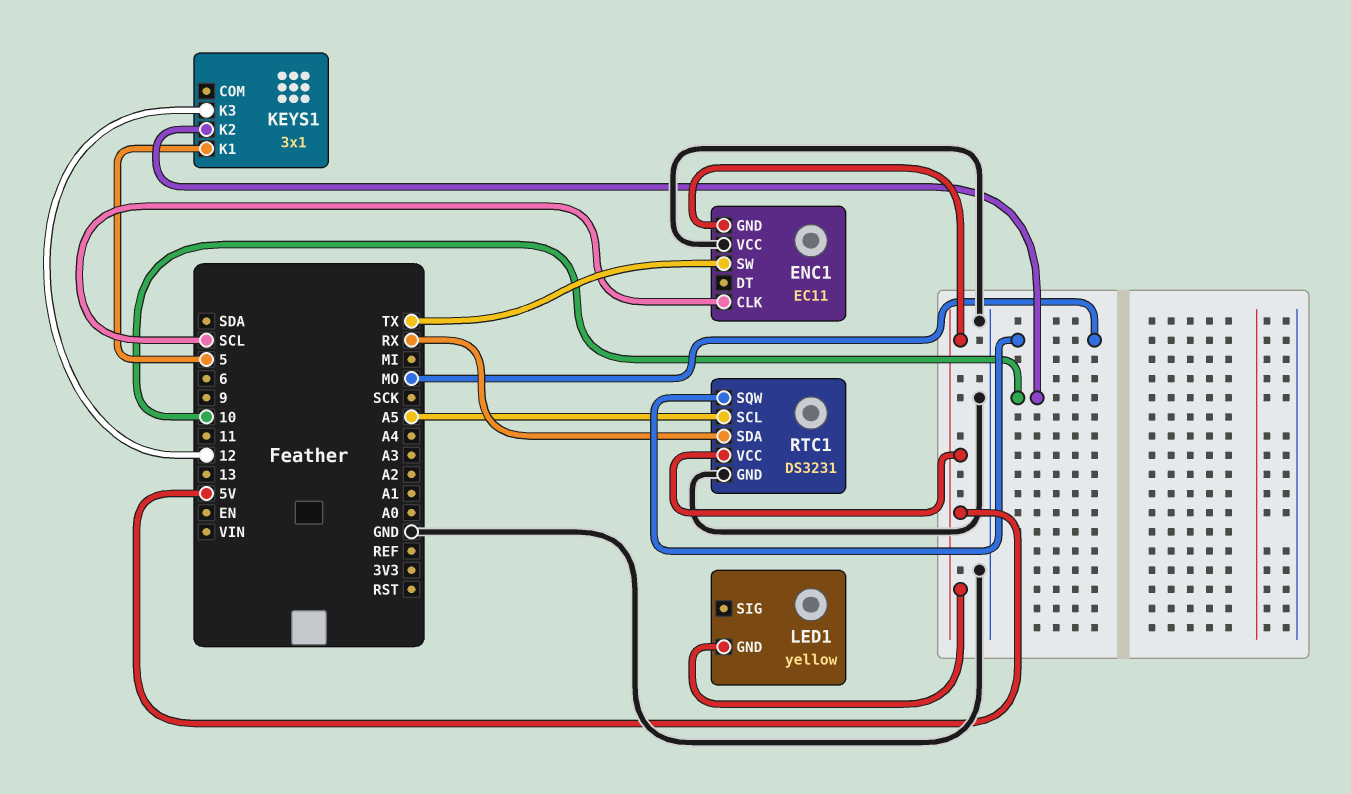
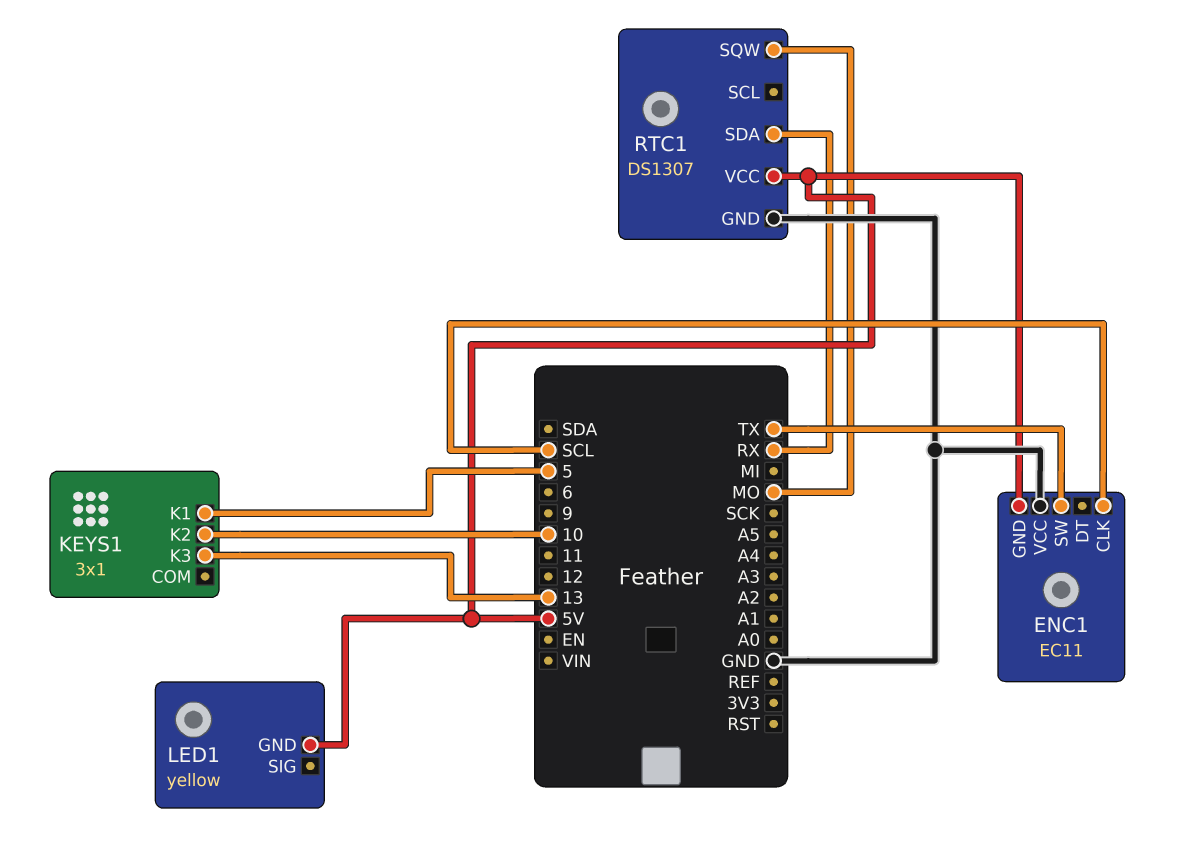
KEYS1 pin K3: 12 -> 13
RTC1: DS3231 -> DS1307
RTC1 pin SCL: A5 -> none

